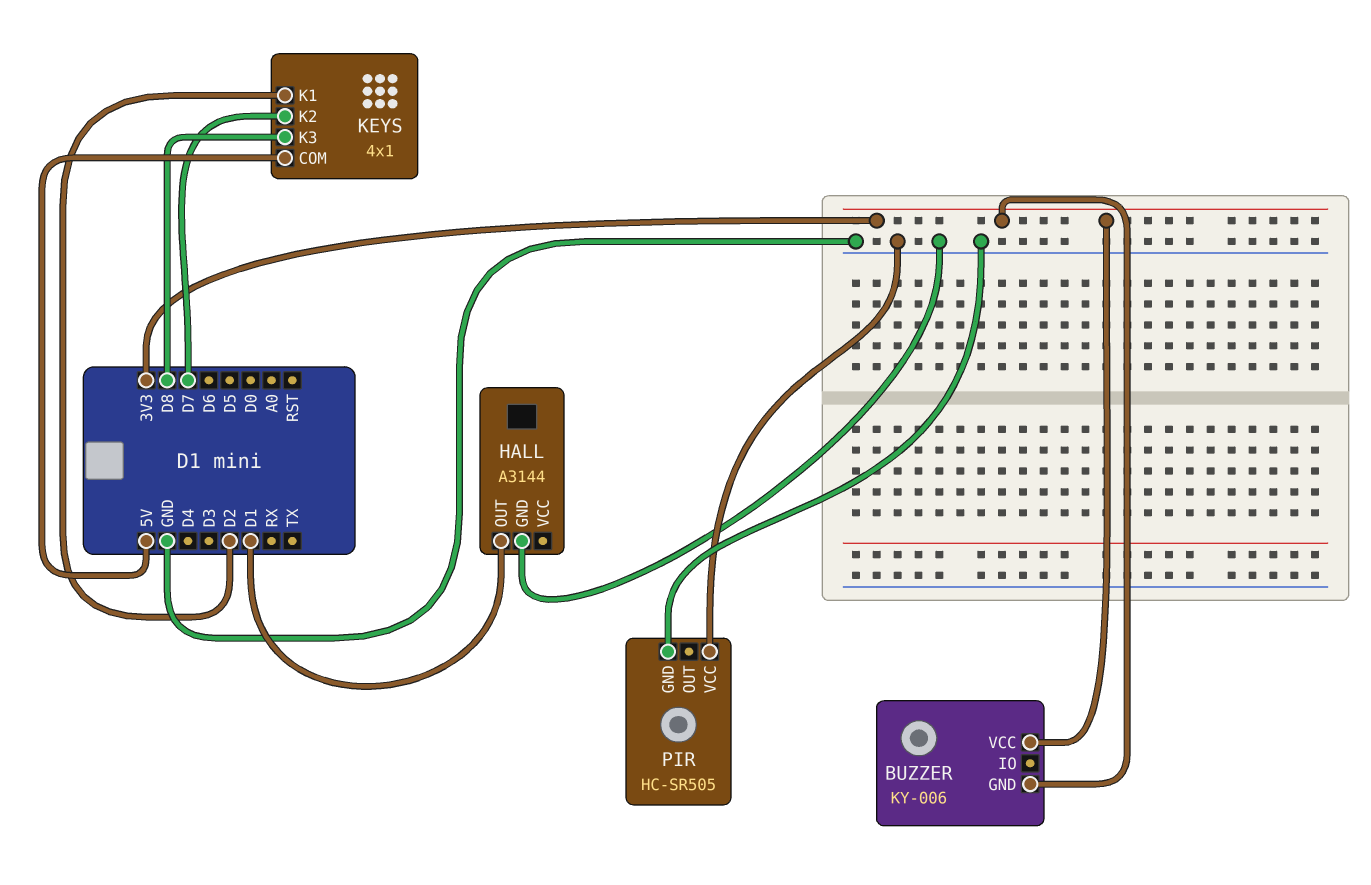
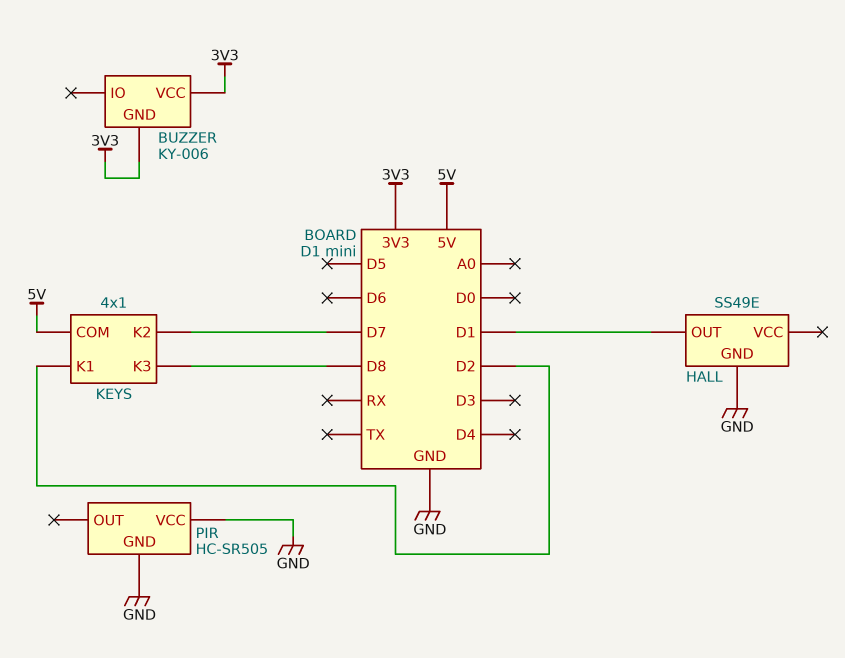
HALL: A3144 -> SS49E

